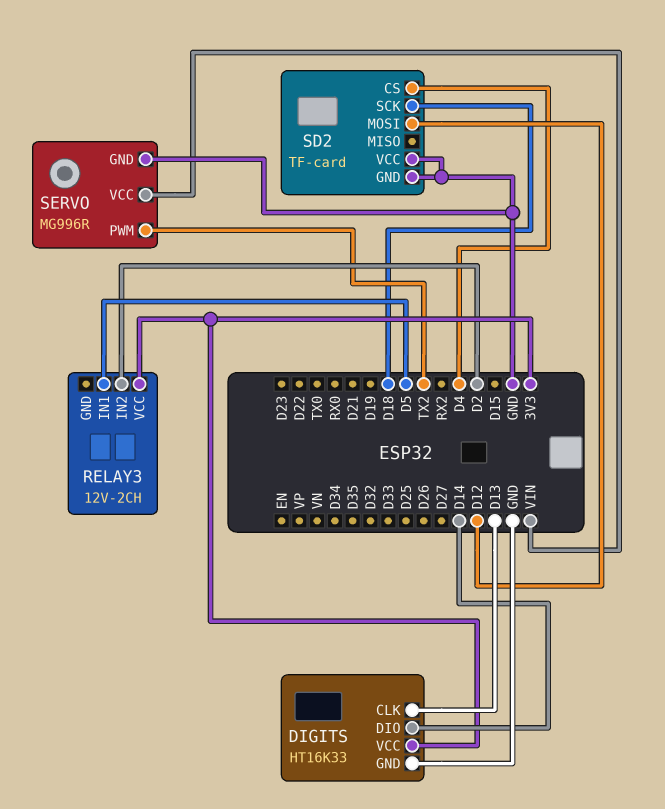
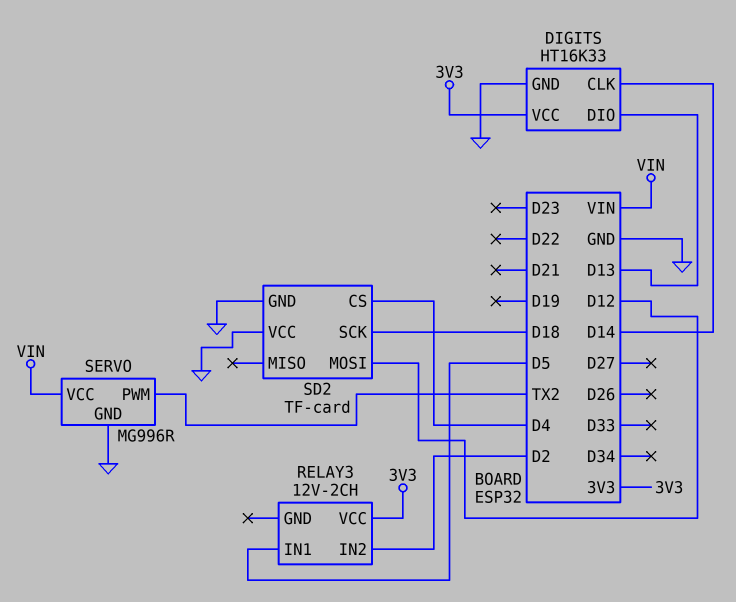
DIGITS pin CLK: D13 -> D14
DIGITS pin DIO: D14 -> D13

